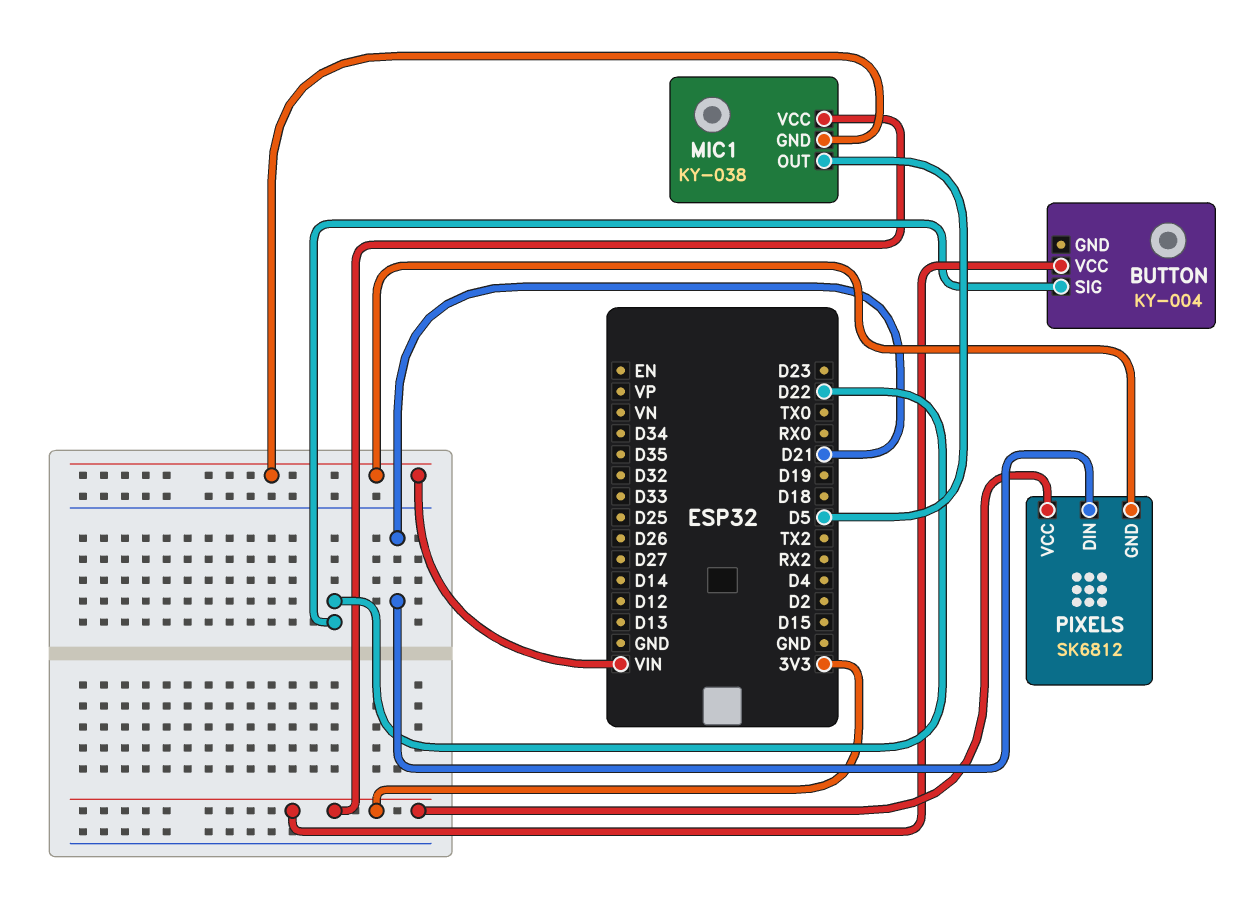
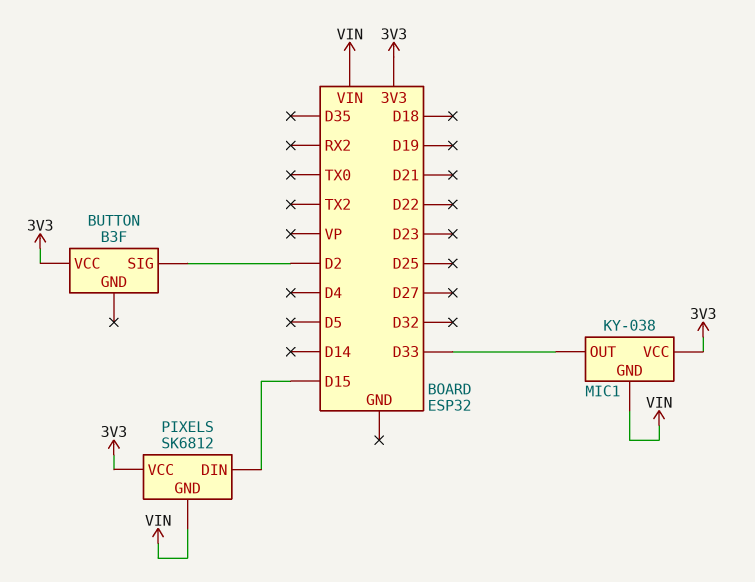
BUTTON: KY-004 -> B3F
BUTTON pin SIG: D22 -> D2
MIC1 pin OUT: D5 -> D33
PIXELS pin DIN: D21 -> D15

